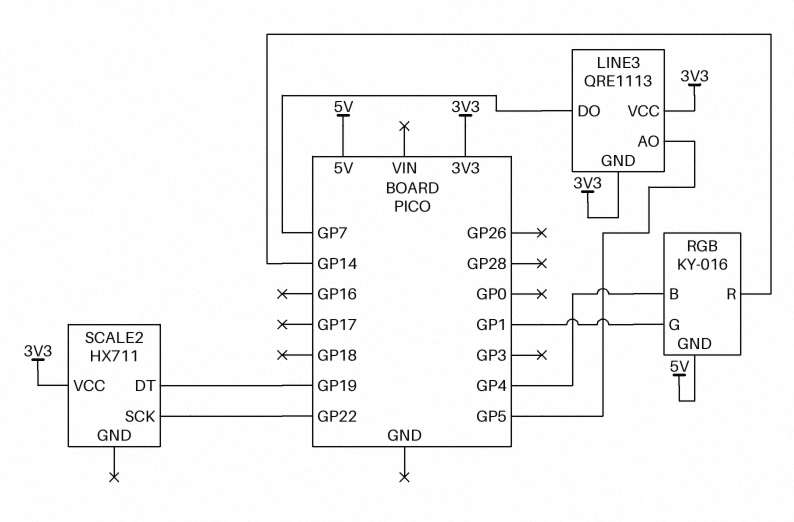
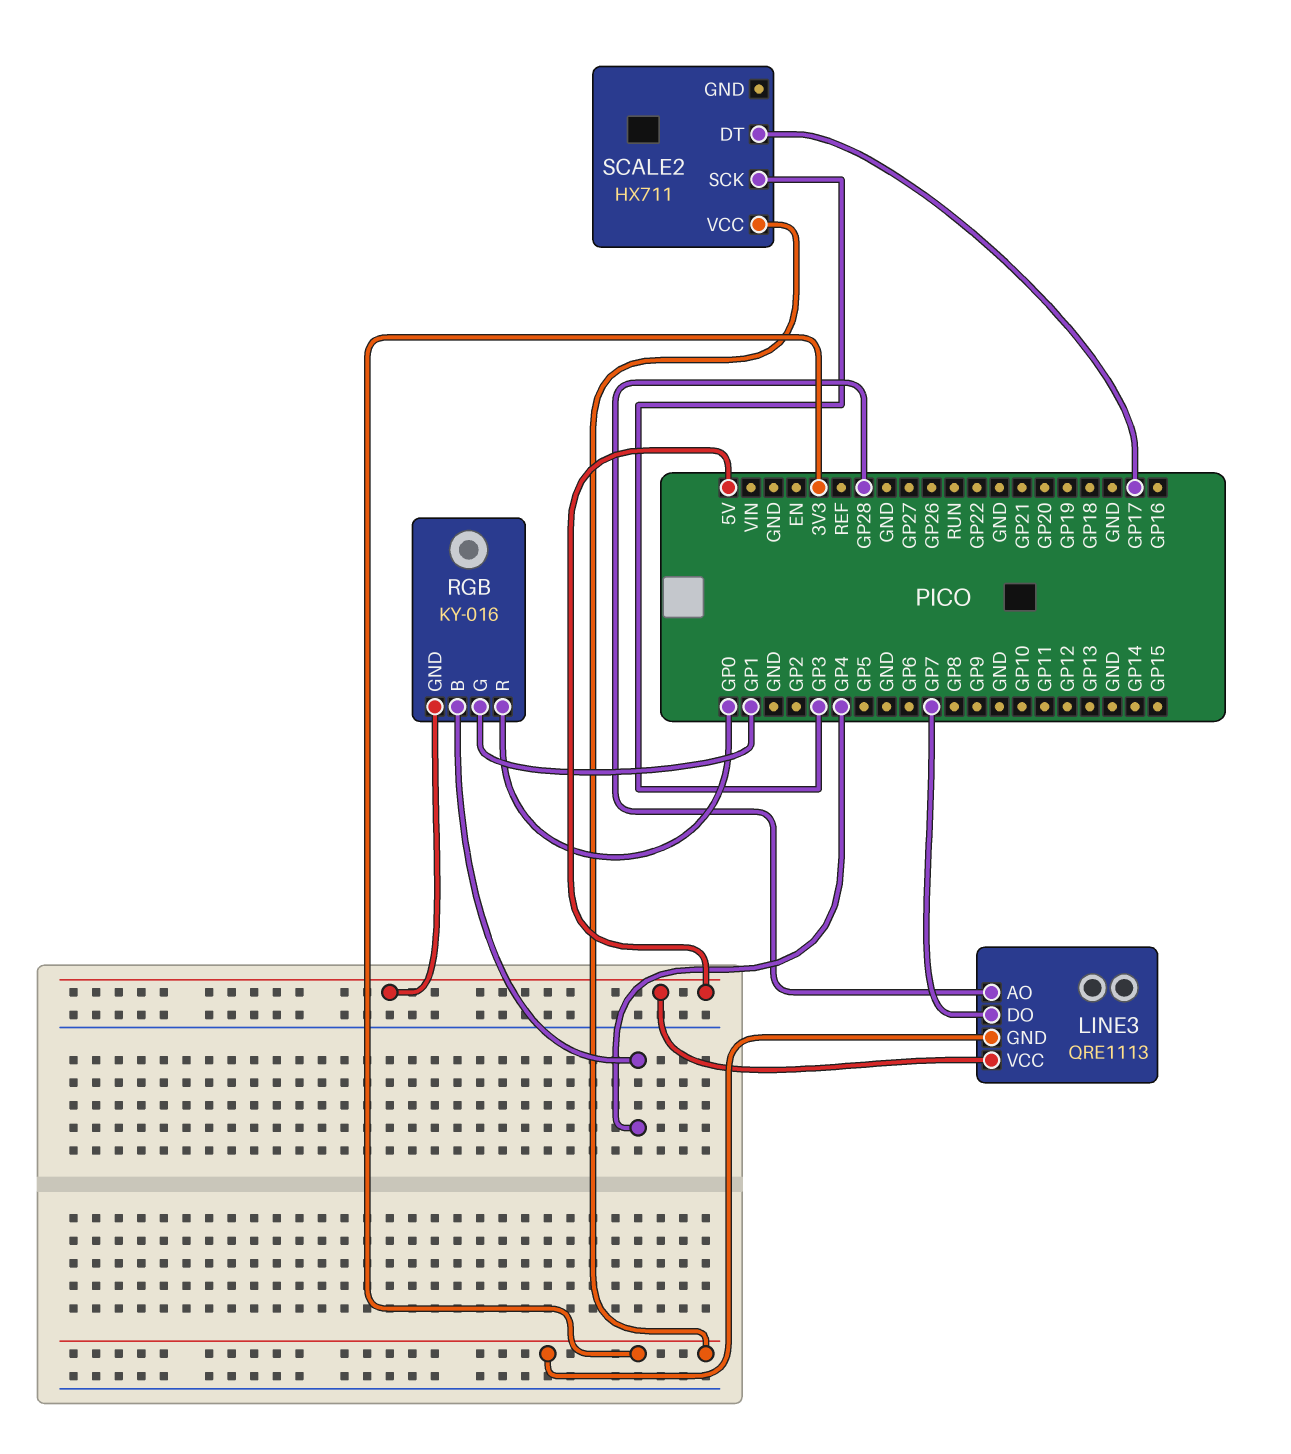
LINE3 pin AO: GP5 -> GP28
LINE3 pin VCC: 3V3 -> 5V
RGB pin R: GP14 -> GP0
SCALE2 pin DT: GP19 -> GP17
SCALE2 pin SCK: GP22 -> GP3

